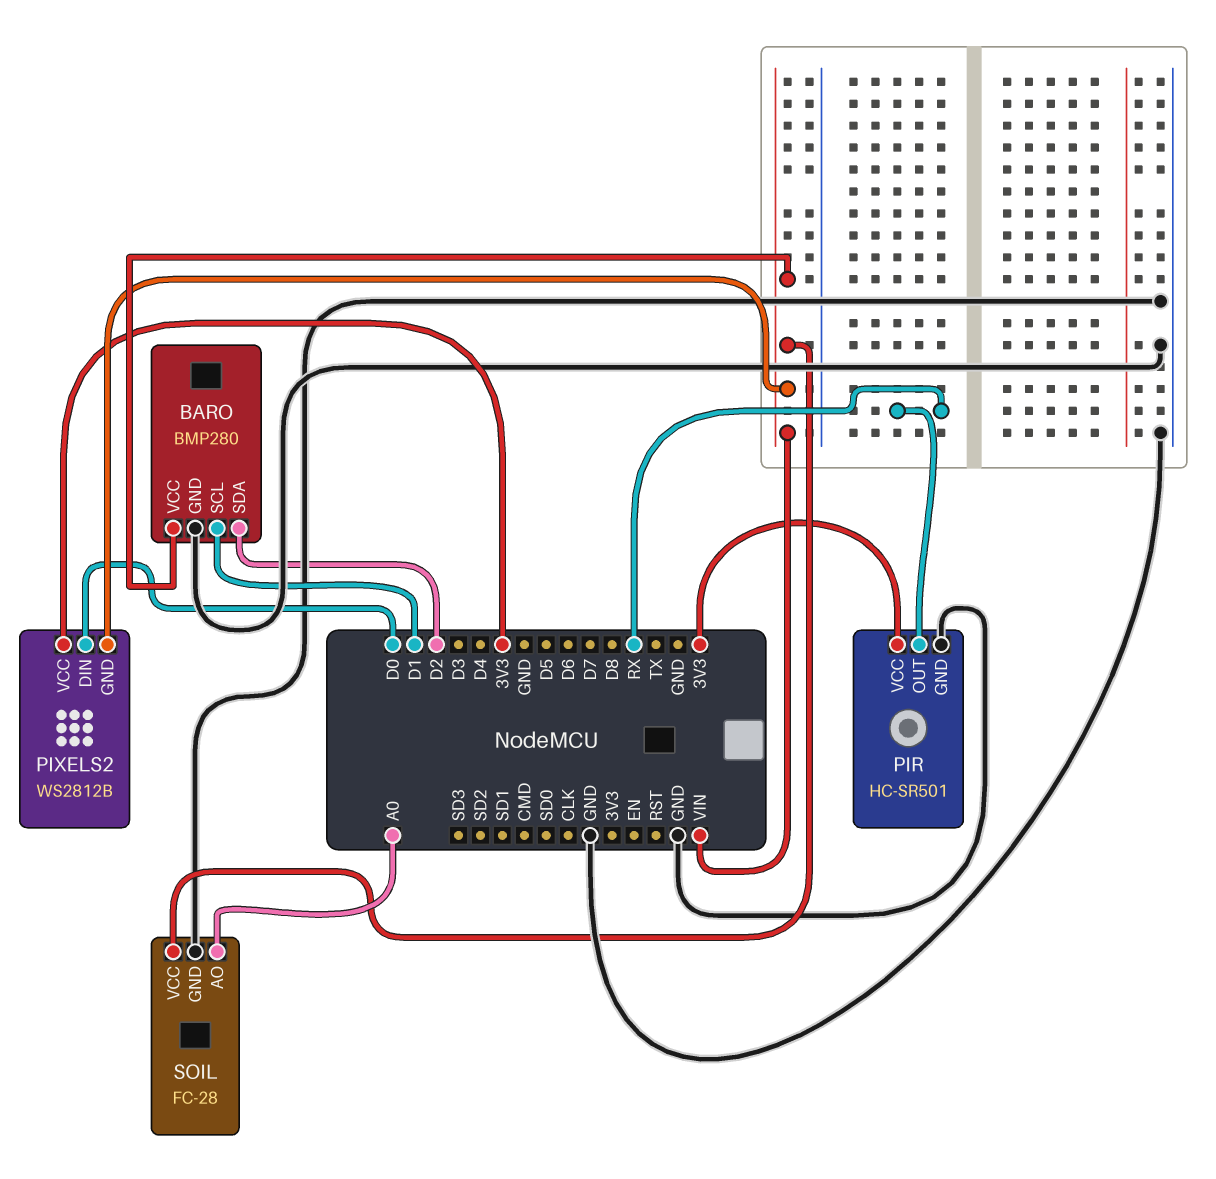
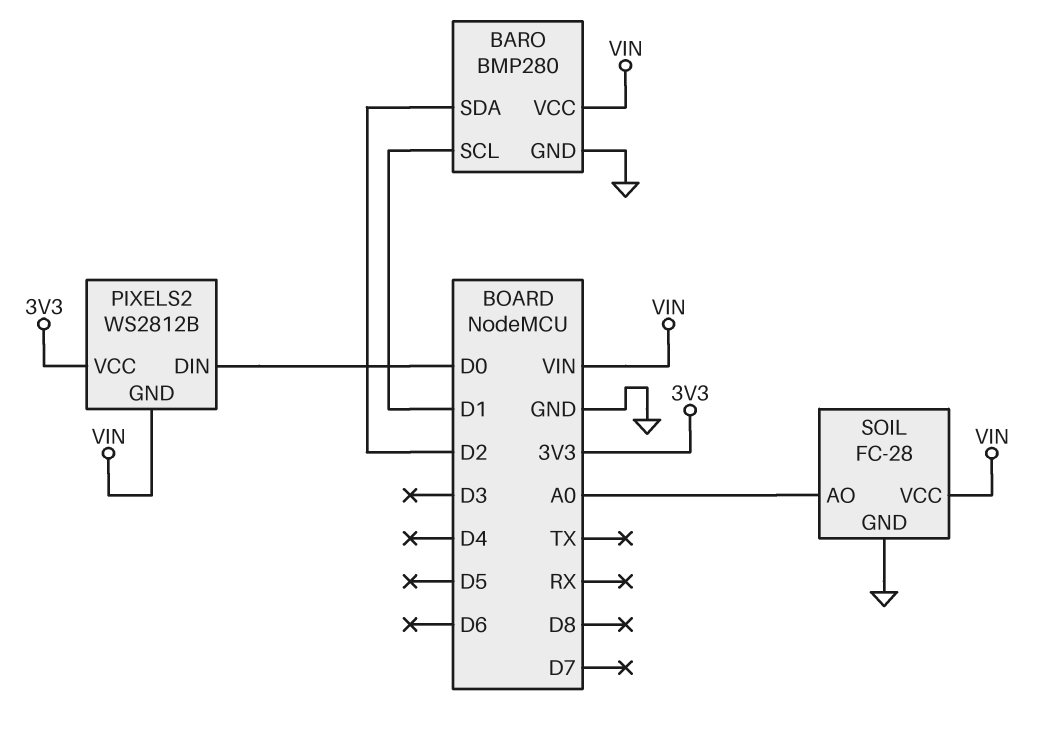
PIR: HC-SR501 -> none
PIR pin GND: GND -> none
PIR pin OUT: RX -> none
PIR pin VCC: 3V3 -> none

